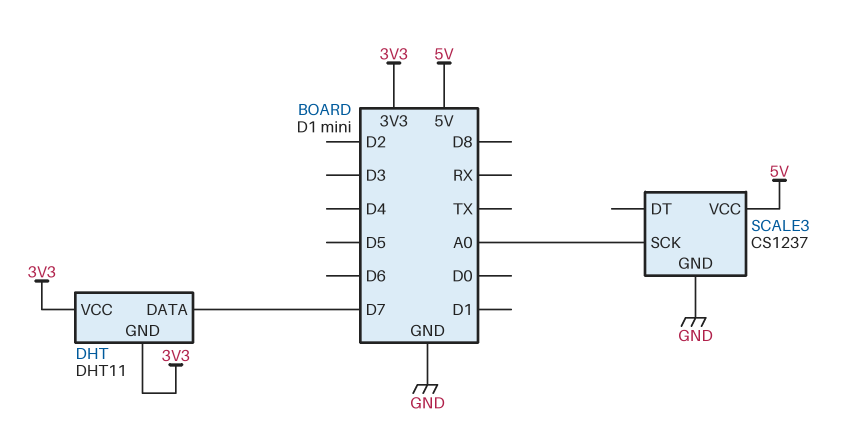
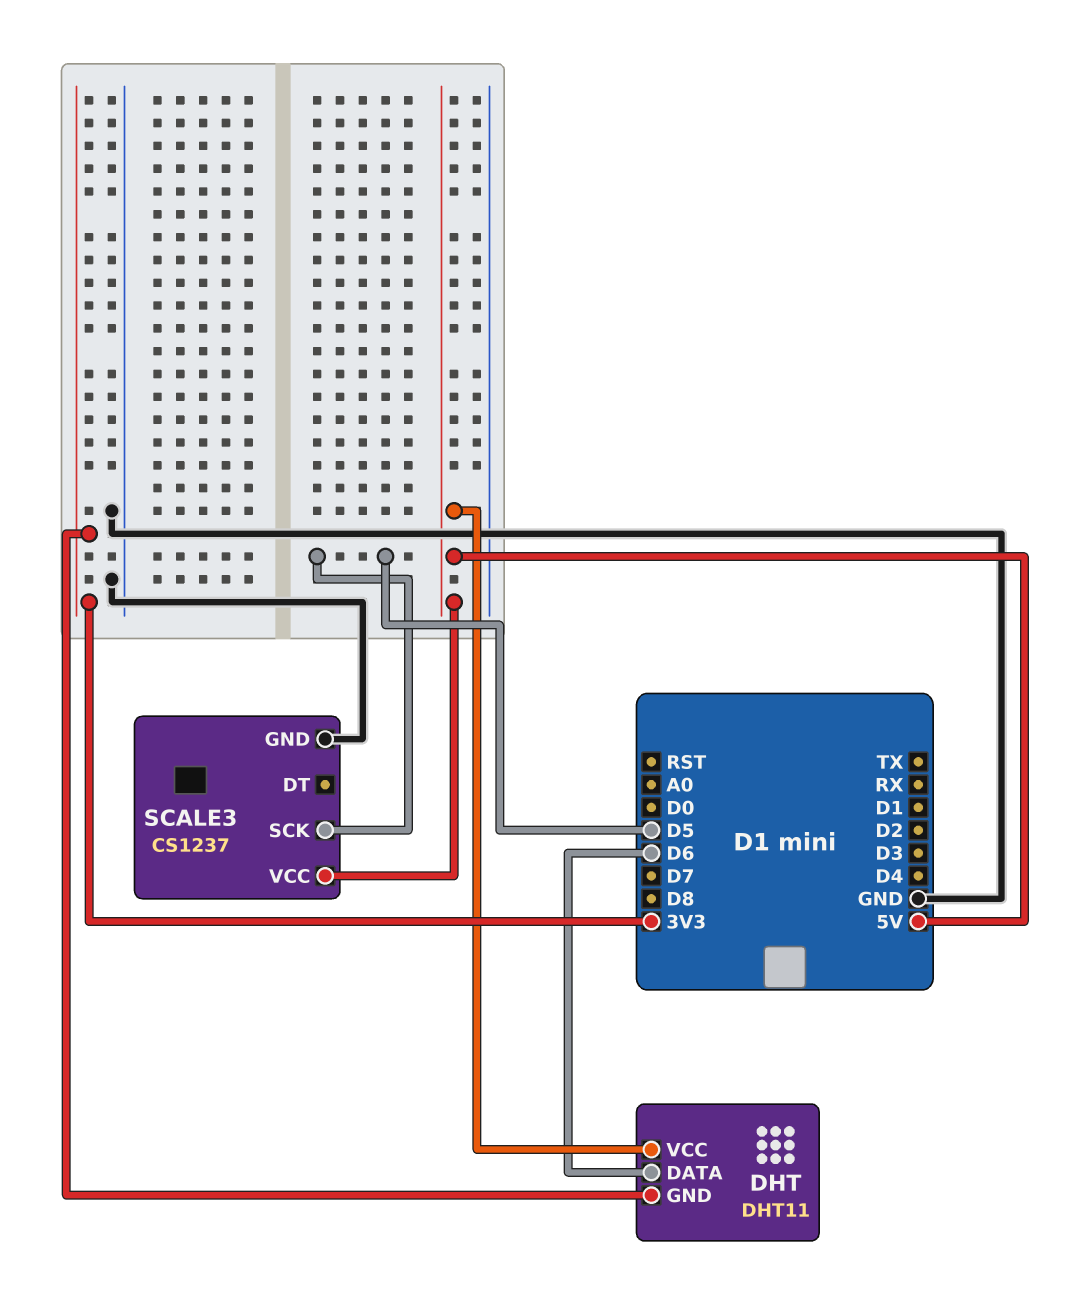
DHT pin DATA: D7 -> D6
DHT pin VCC: 3V3 -> 5V
SCALE3 pin SCK: A0 -> D5

